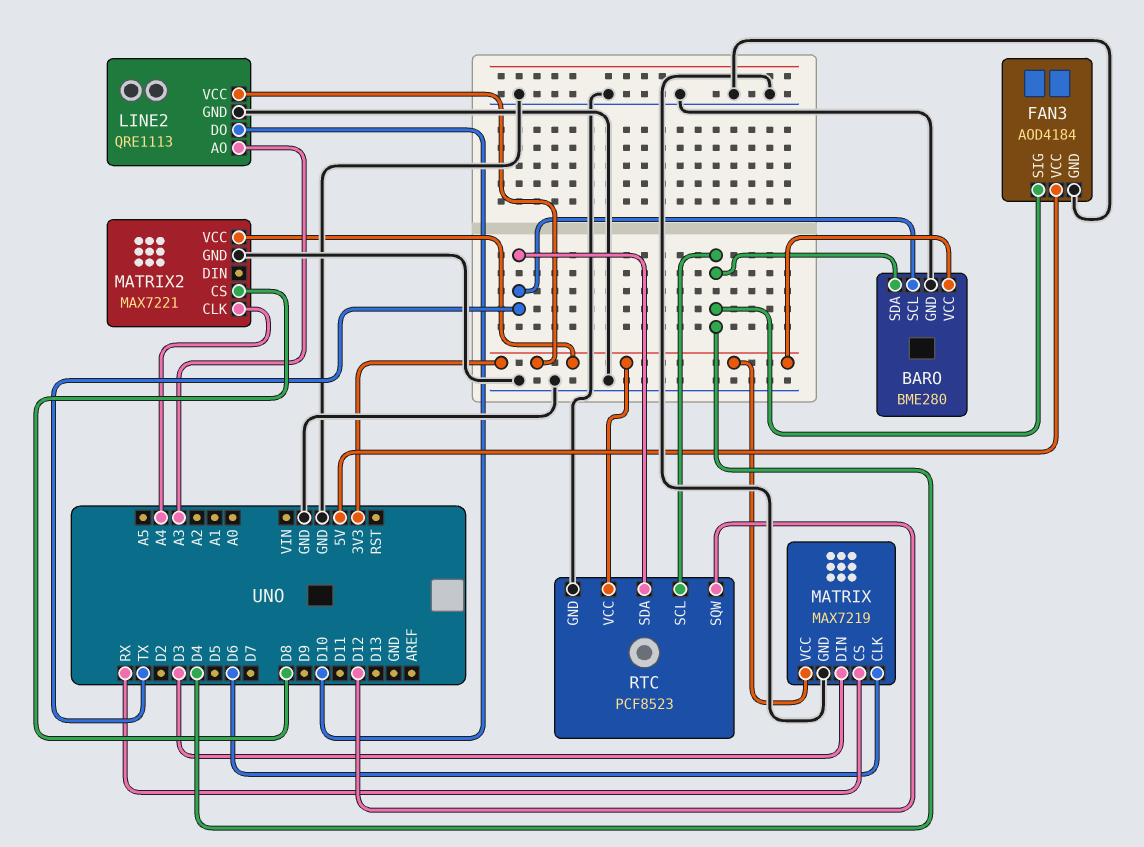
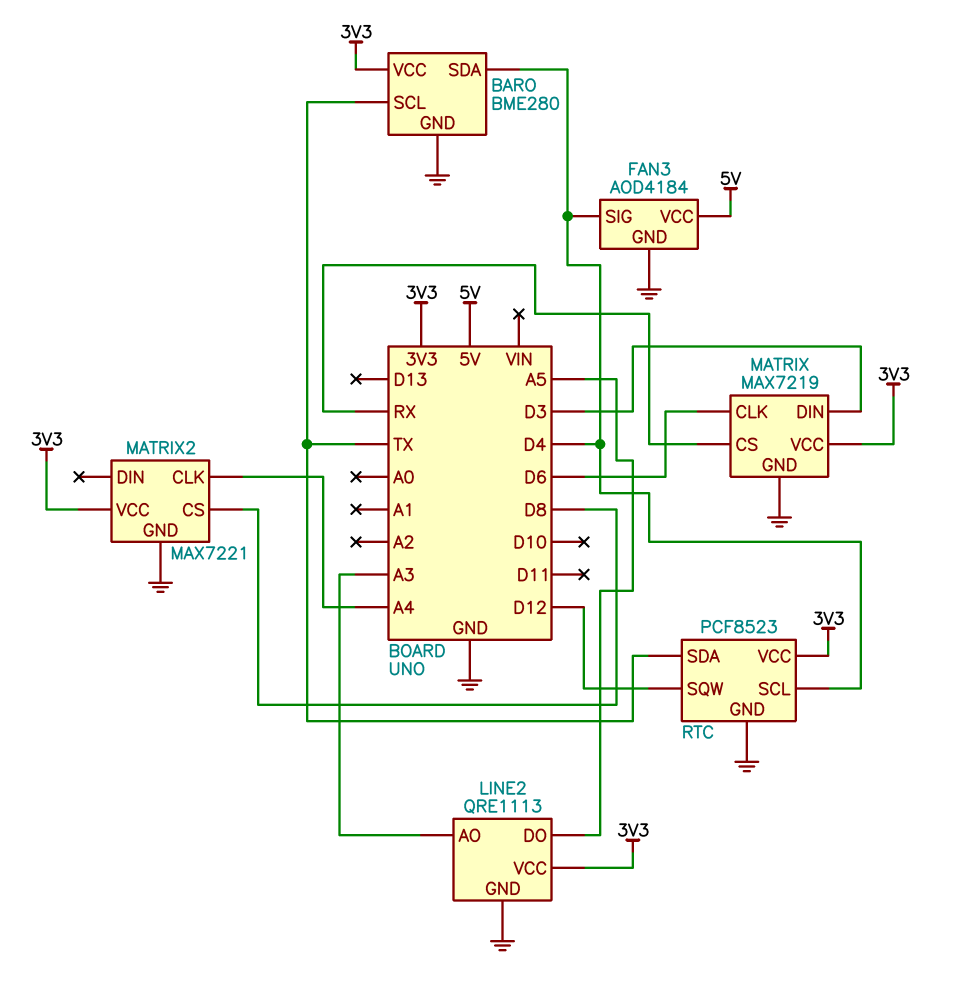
LINE2 pin DO: D10 -> A5

